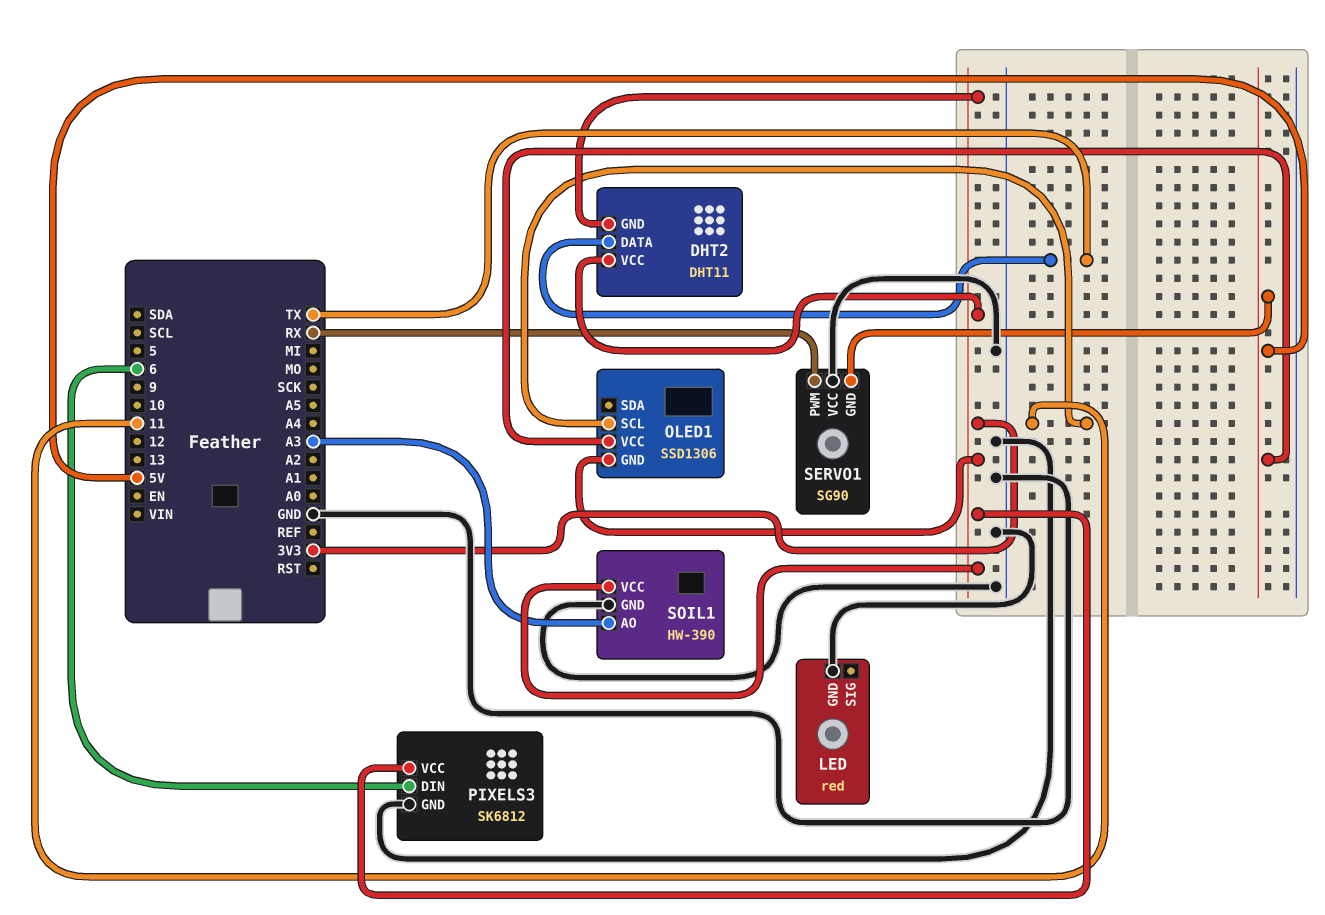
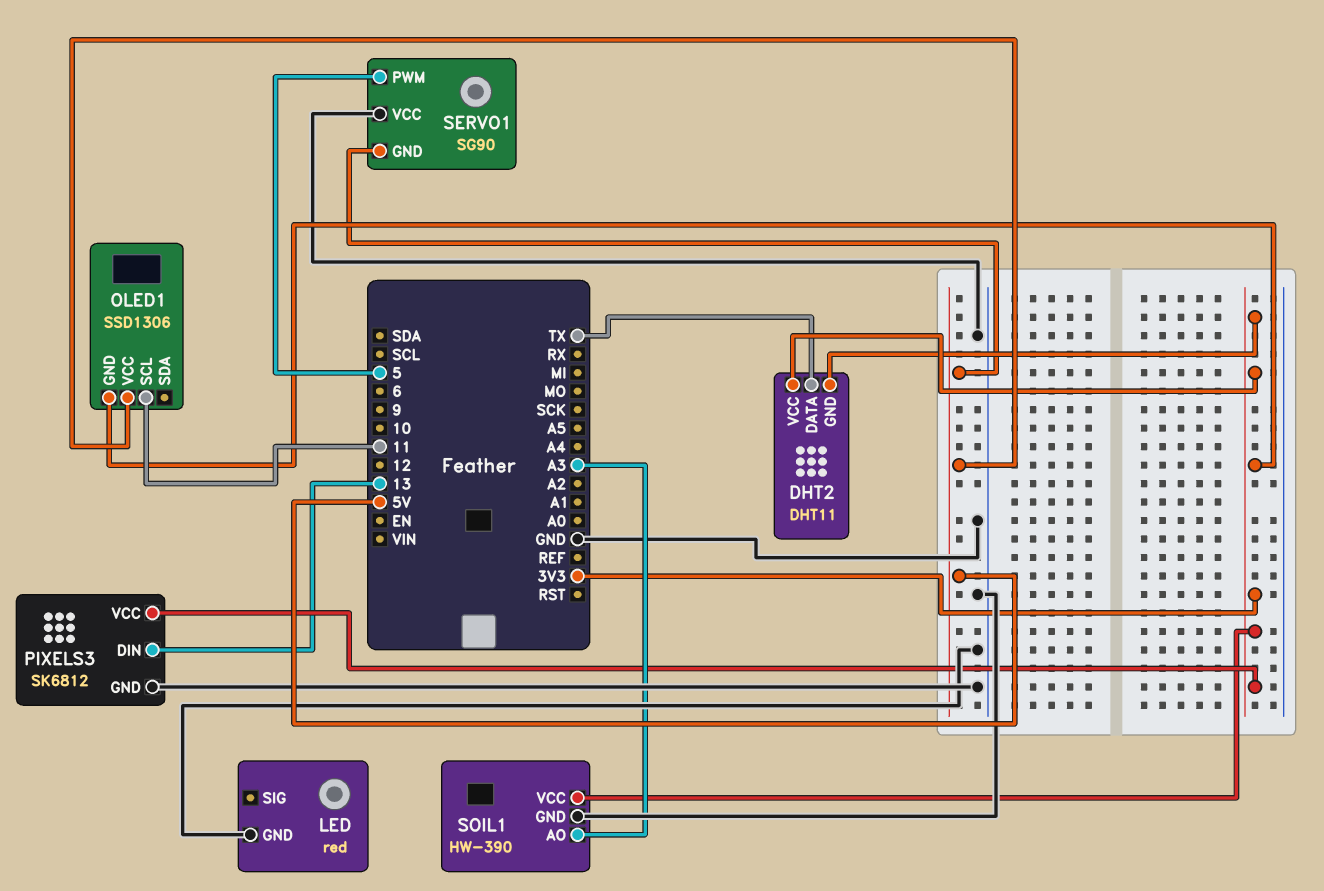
PIXELS3 pin DIN: 6 -> 13
SERVO1 pin PWM: RX -> 5

